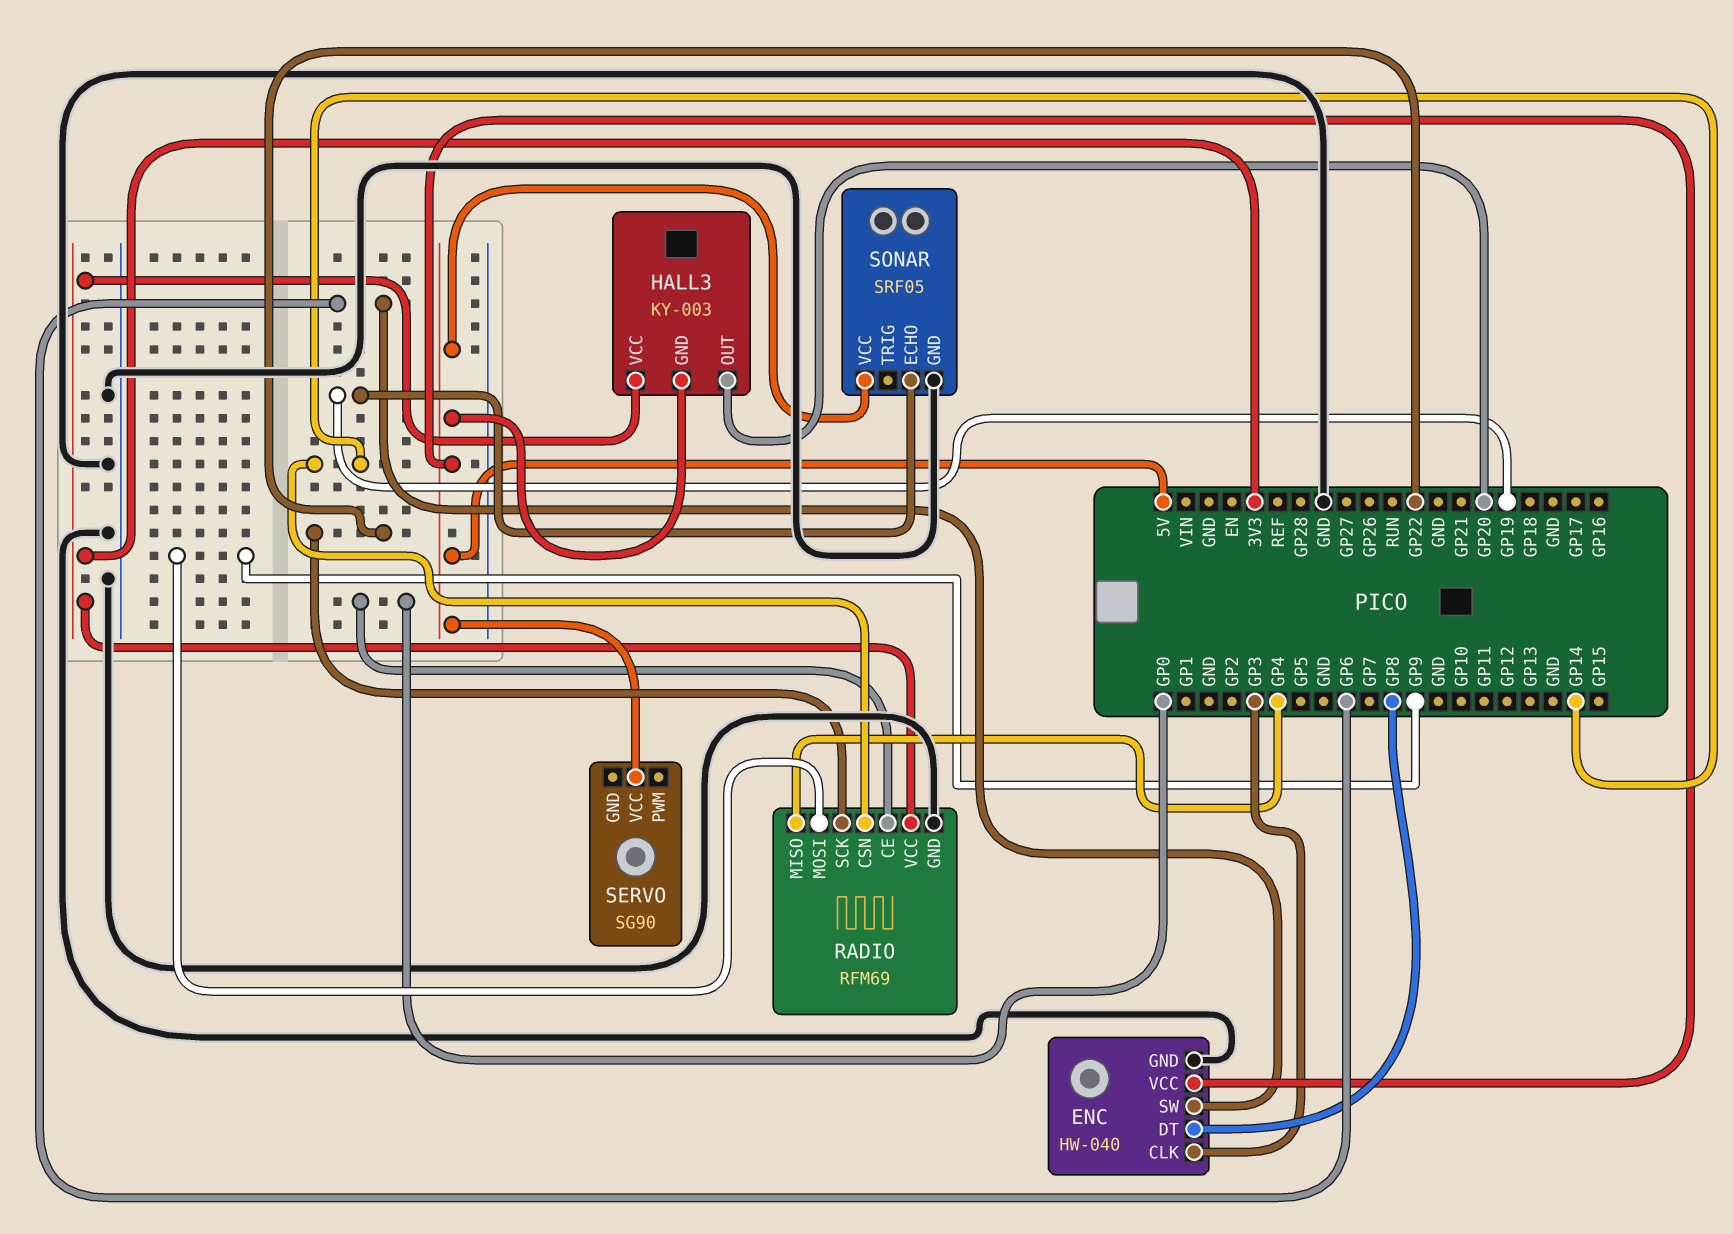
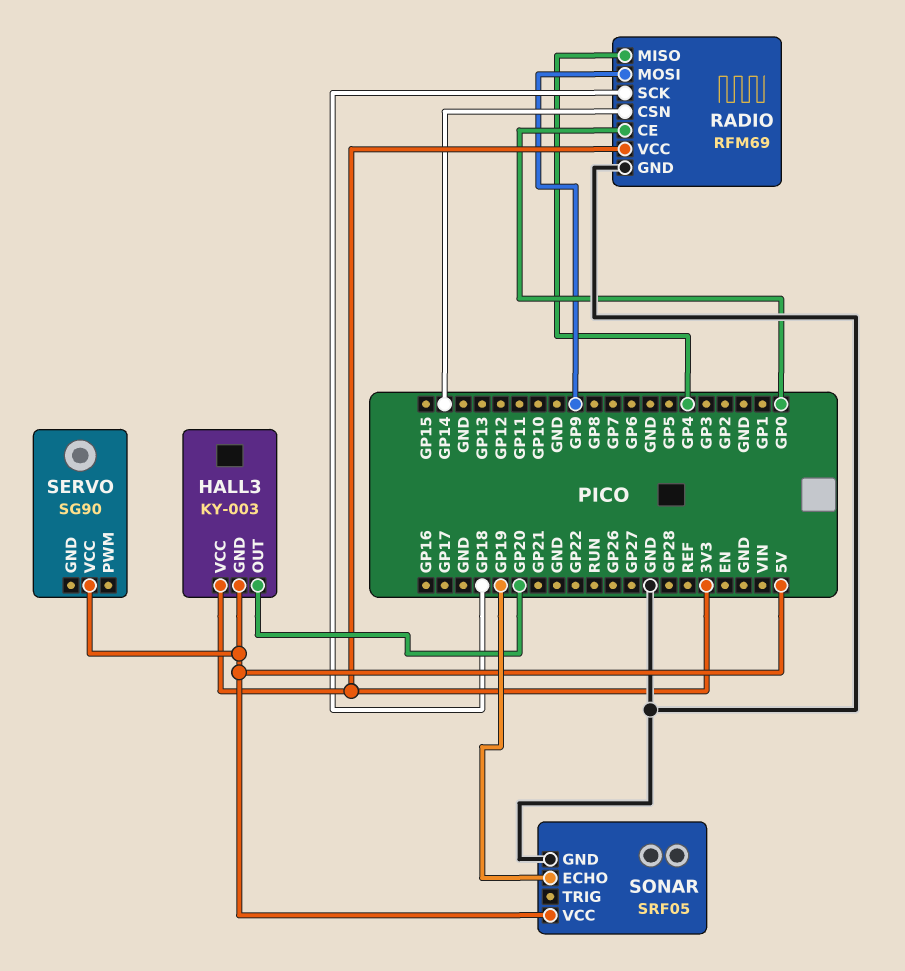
ENC: HW-040 -> none
ENC pin CLK: GP3 -> none
ENC pin DT: GP8 -> none
ENC pin GND: GND -> none
ENC pin SW: GP6 -> none
ENC pin VCC: 5V -> none
RADIO pin SCK: GP22 -> GP18

